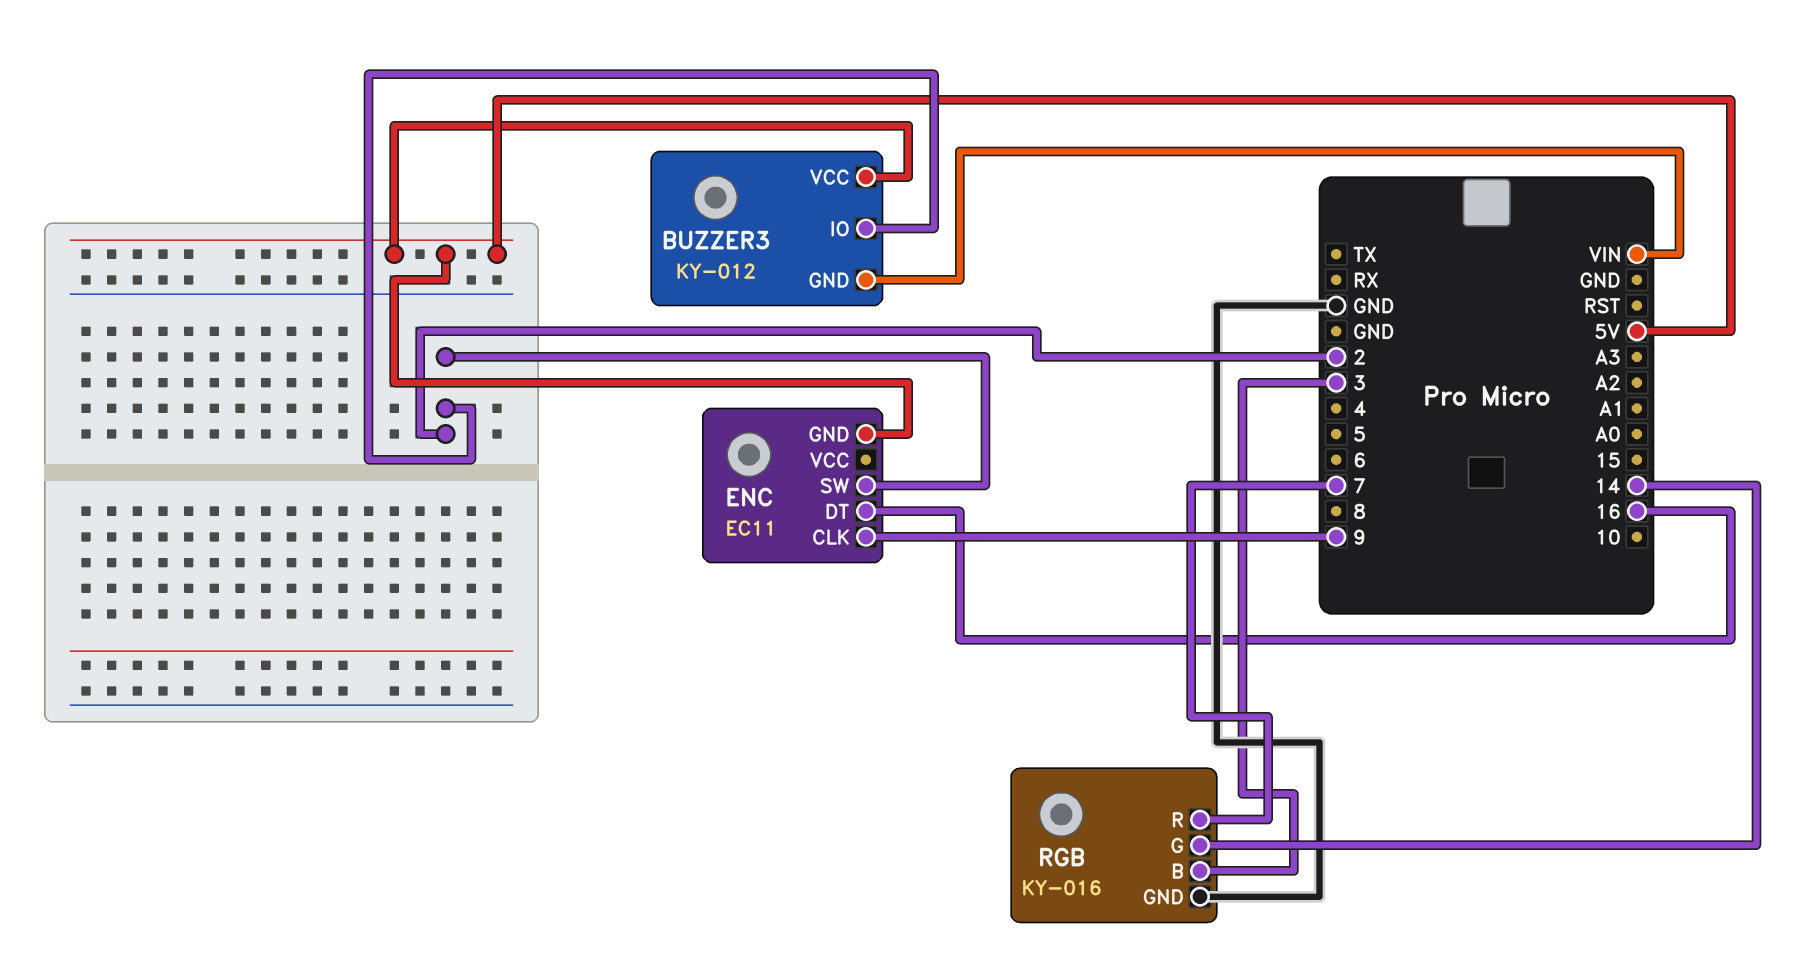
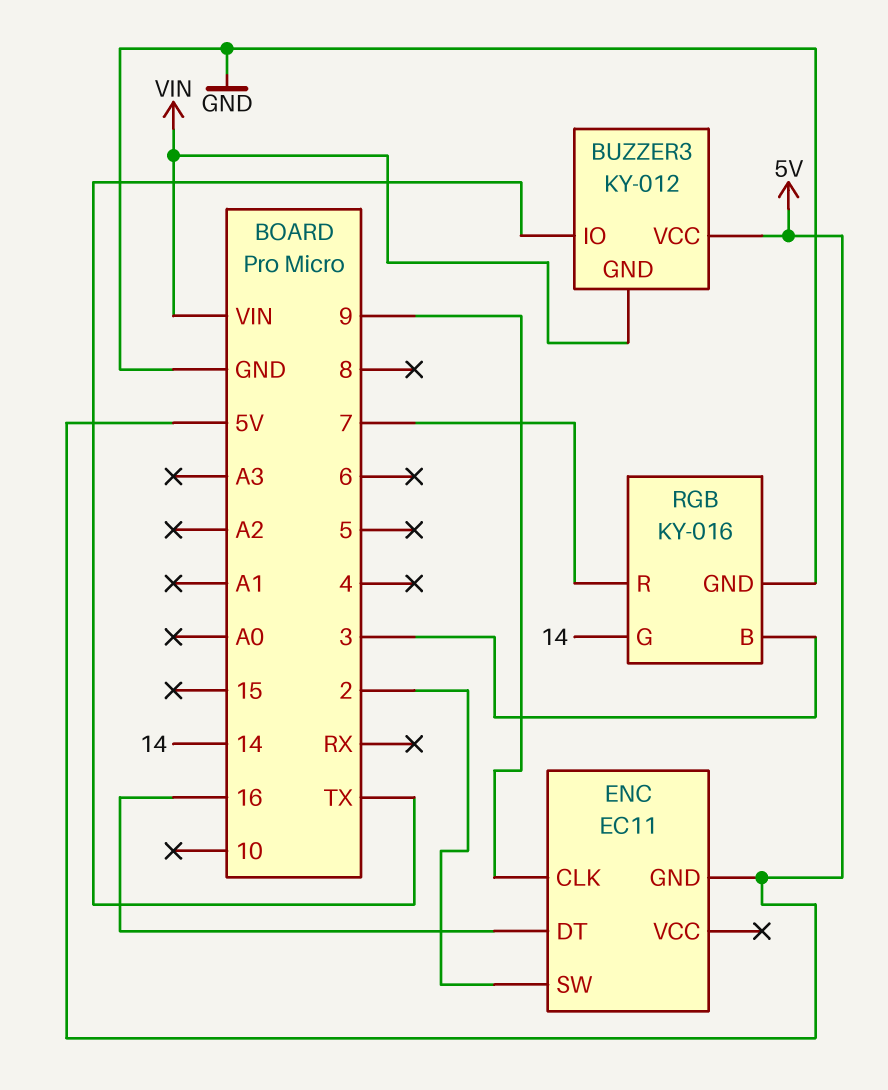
BUZZER3 pin IO: 2 -> TX

